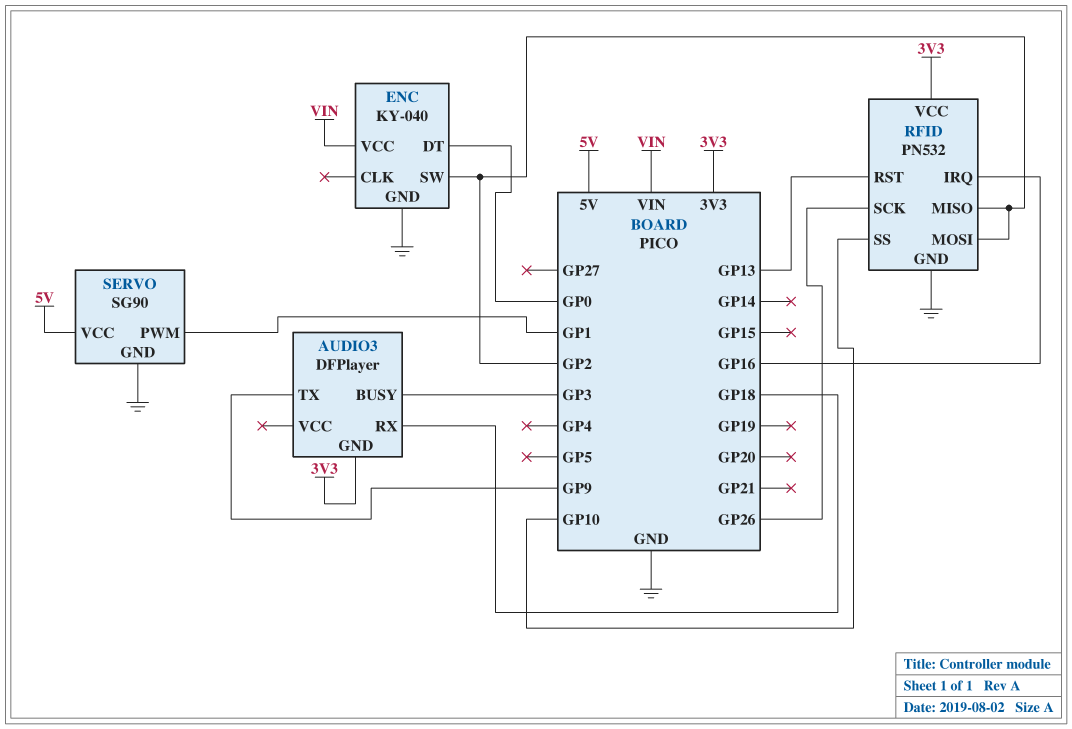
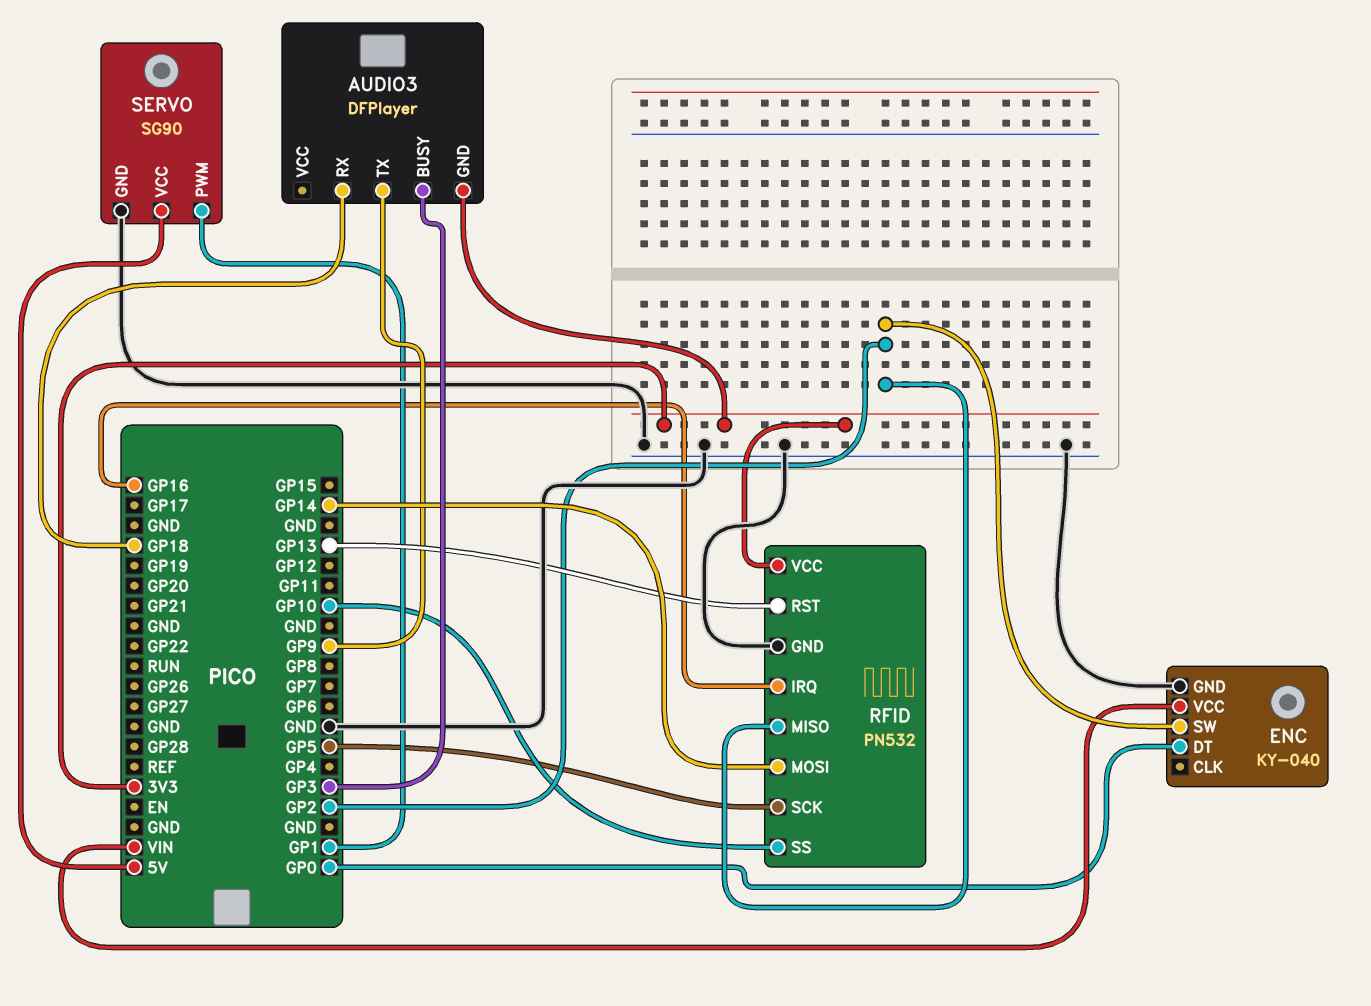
RFID pin MOSI: GP2 -> GP14
RFID pin SCK: GP26 -> GP5

